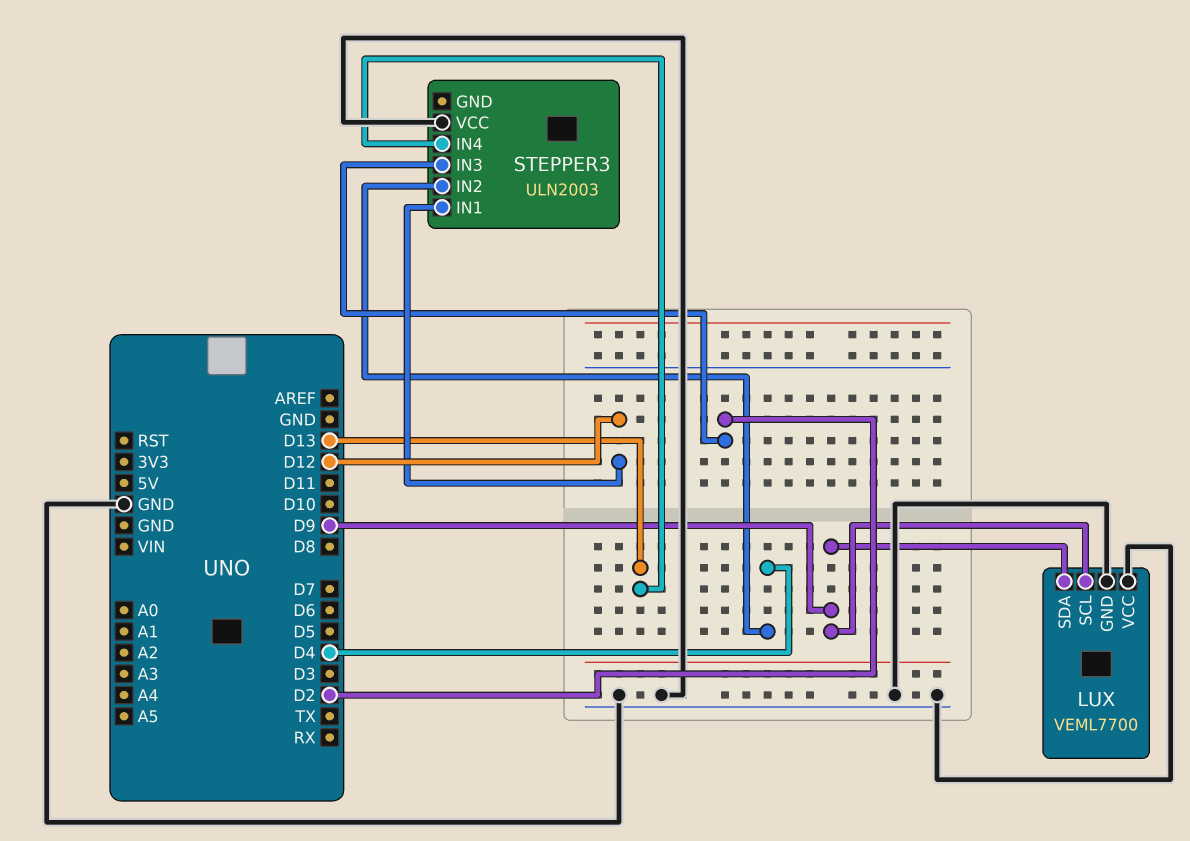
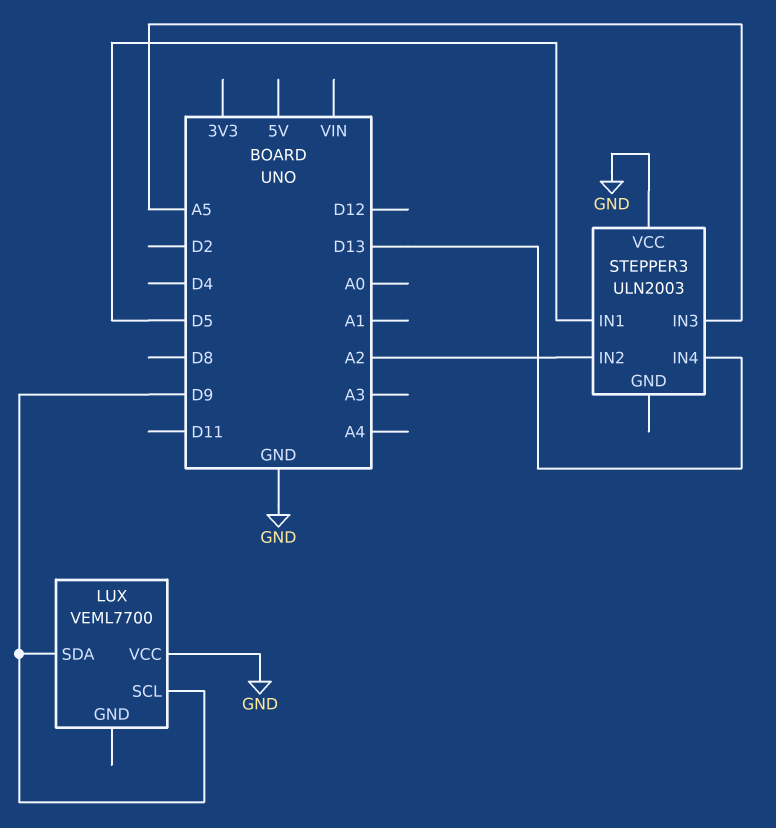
LUX pin GND: GND -> none
STEPPER3 pin IN1: D12 -> D5
STEPPER3 pin IN2: D4 -> A2
STEPPER3 pin IN3: D2 -> A5

